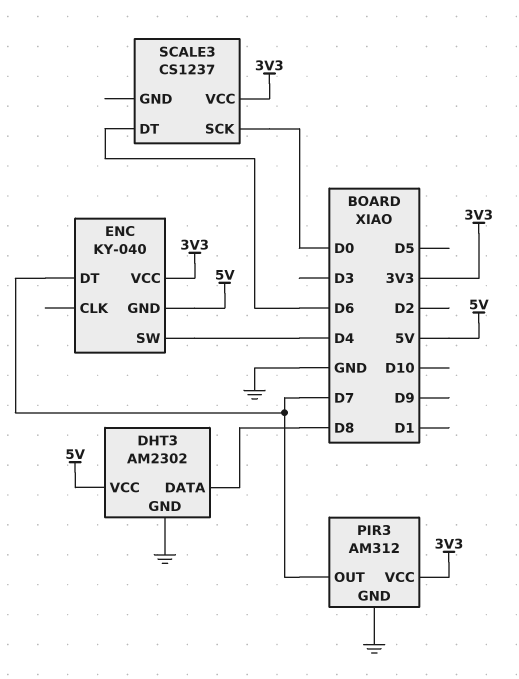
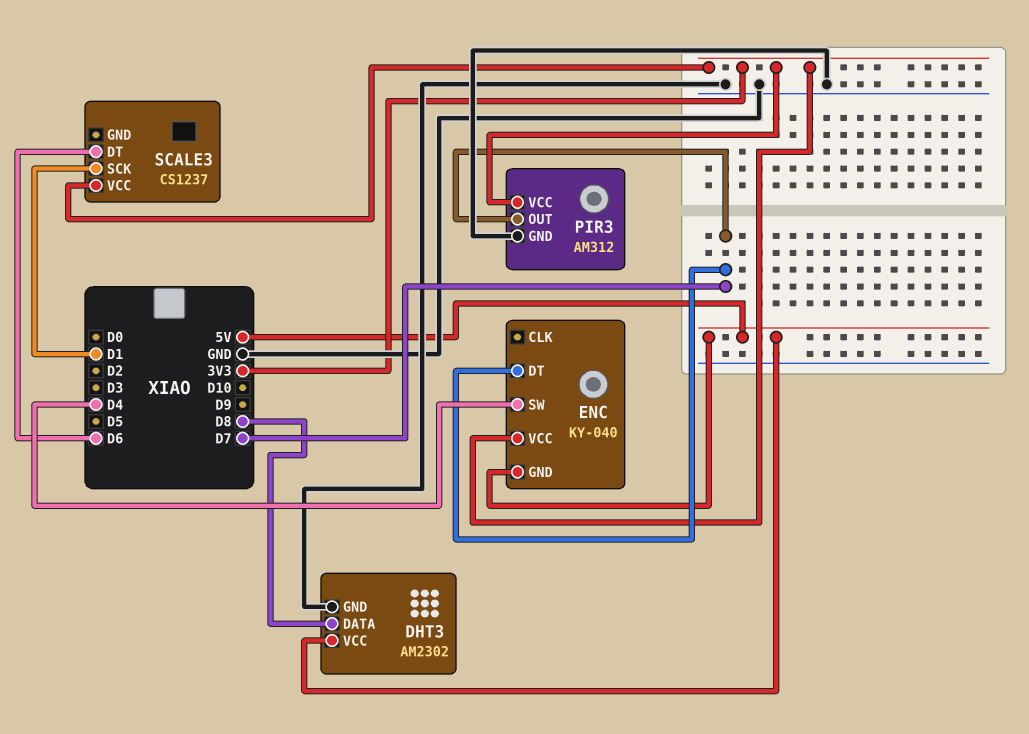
SCALE3 pin SCK: D0 -> D1

